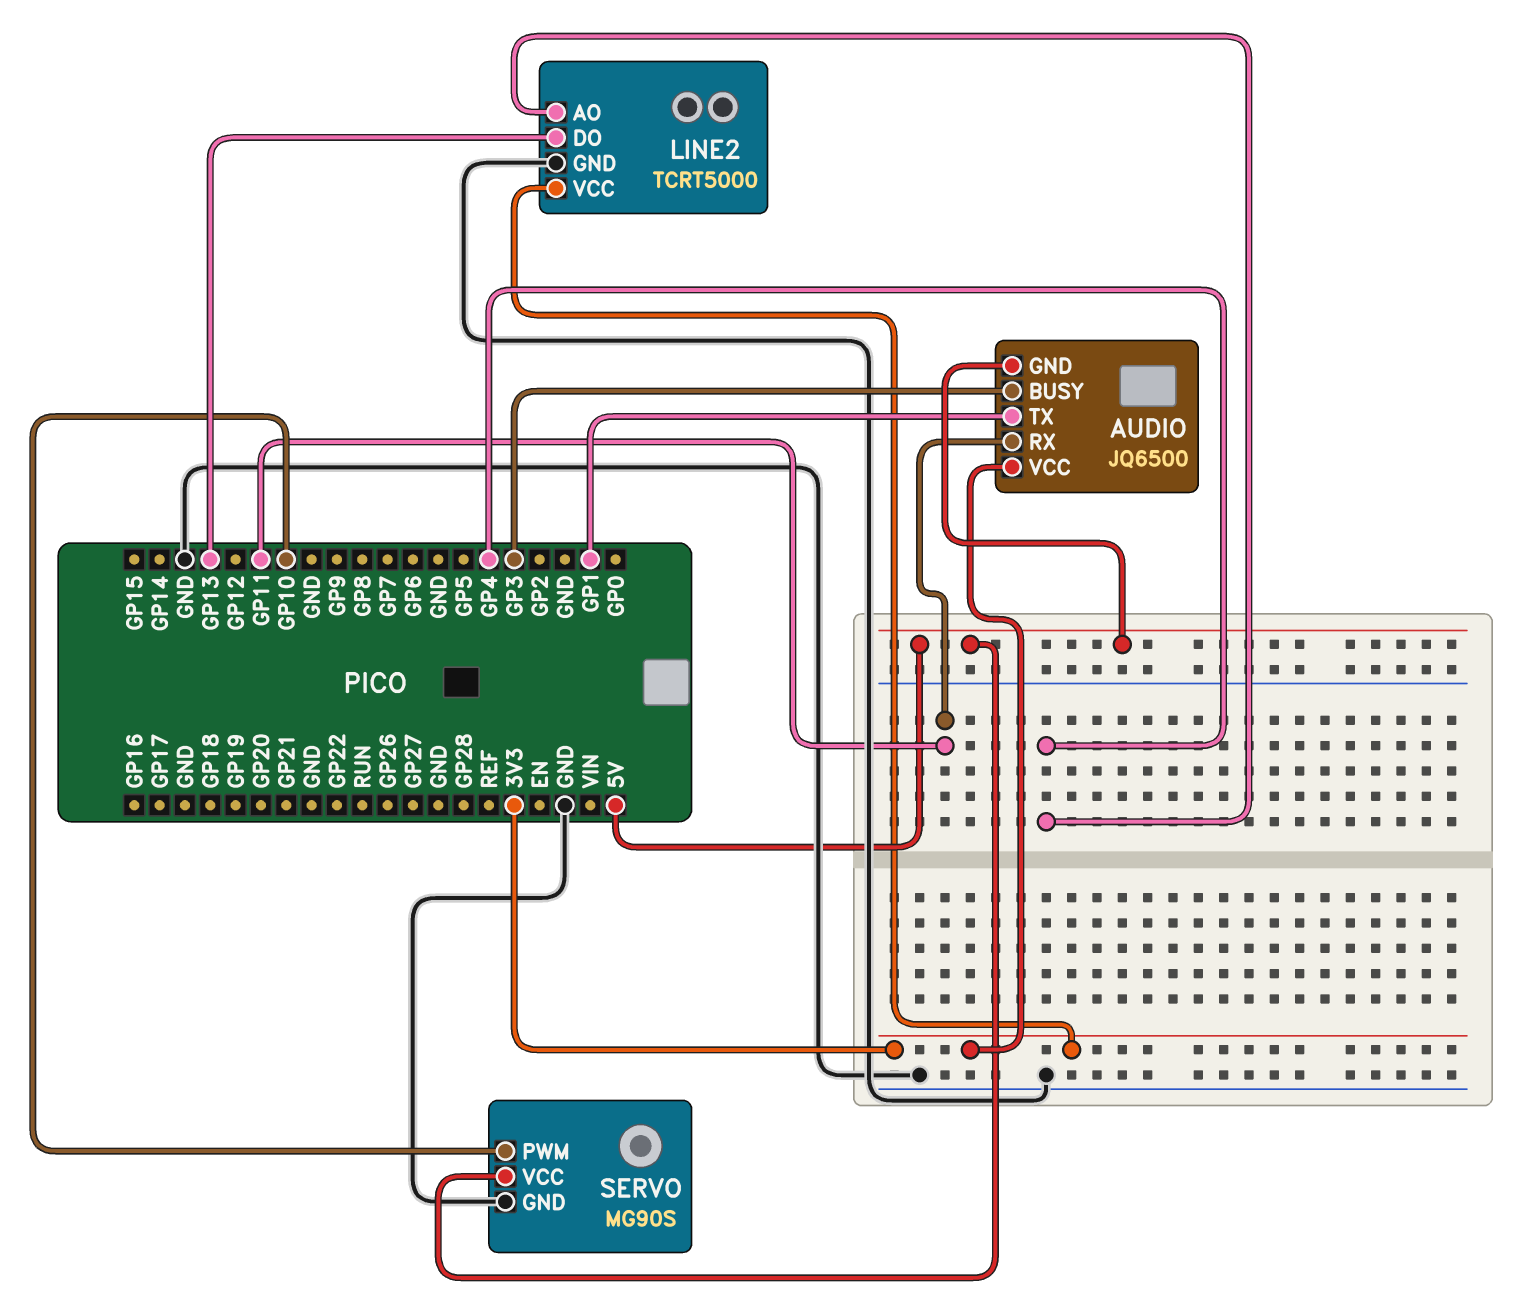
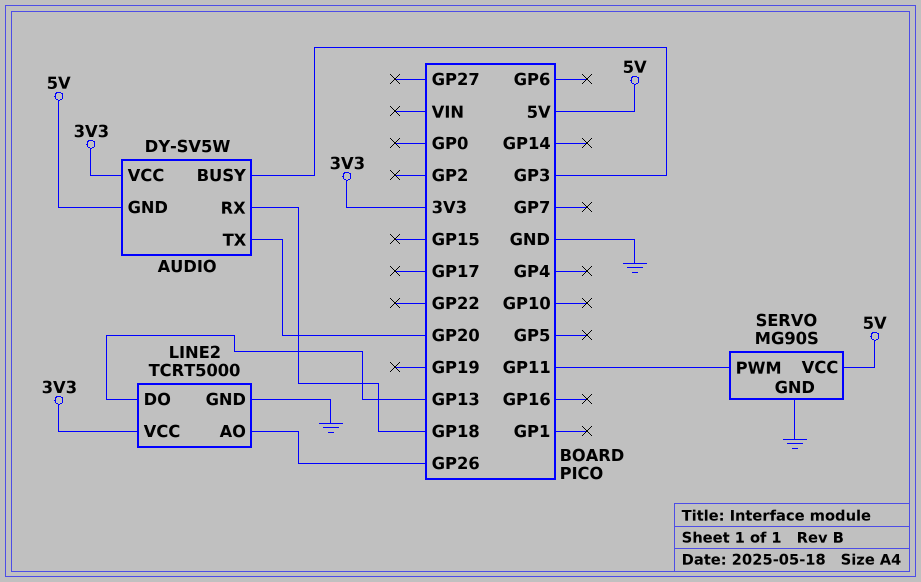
AUDIO: JQ6500 -> DY-SV5W
AUDIO pin RX: GP11 -> GP18
AUDIO pin TX: GP1 -> GP20
LINE2 pin AO: GP4 -> GP26
SERVO pin PWM: GP10 -> GP11

